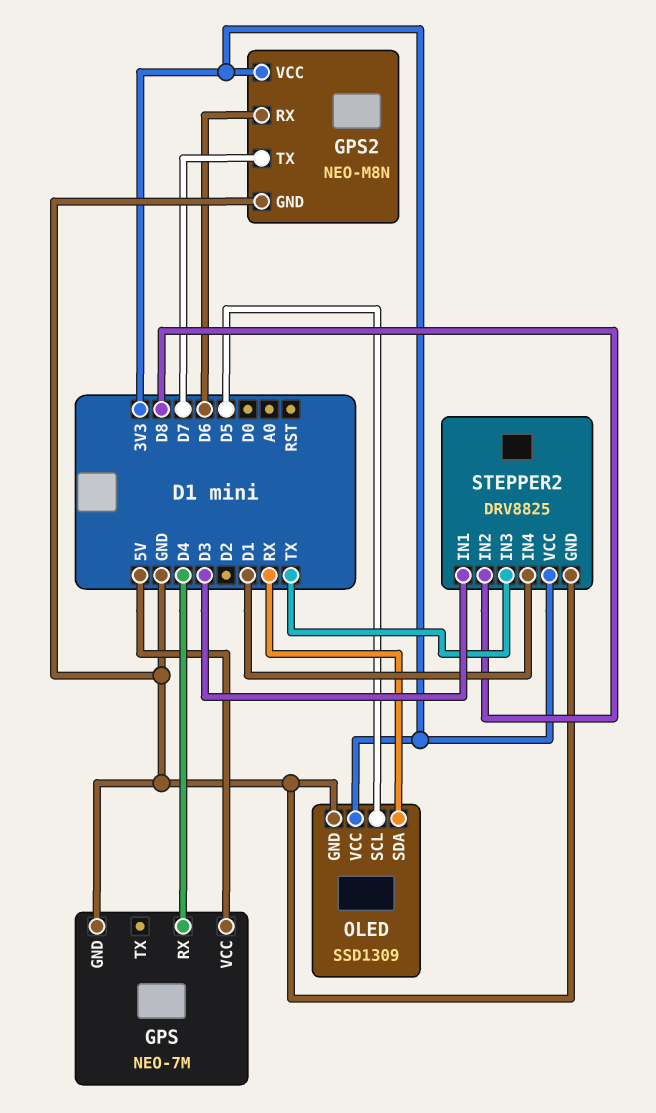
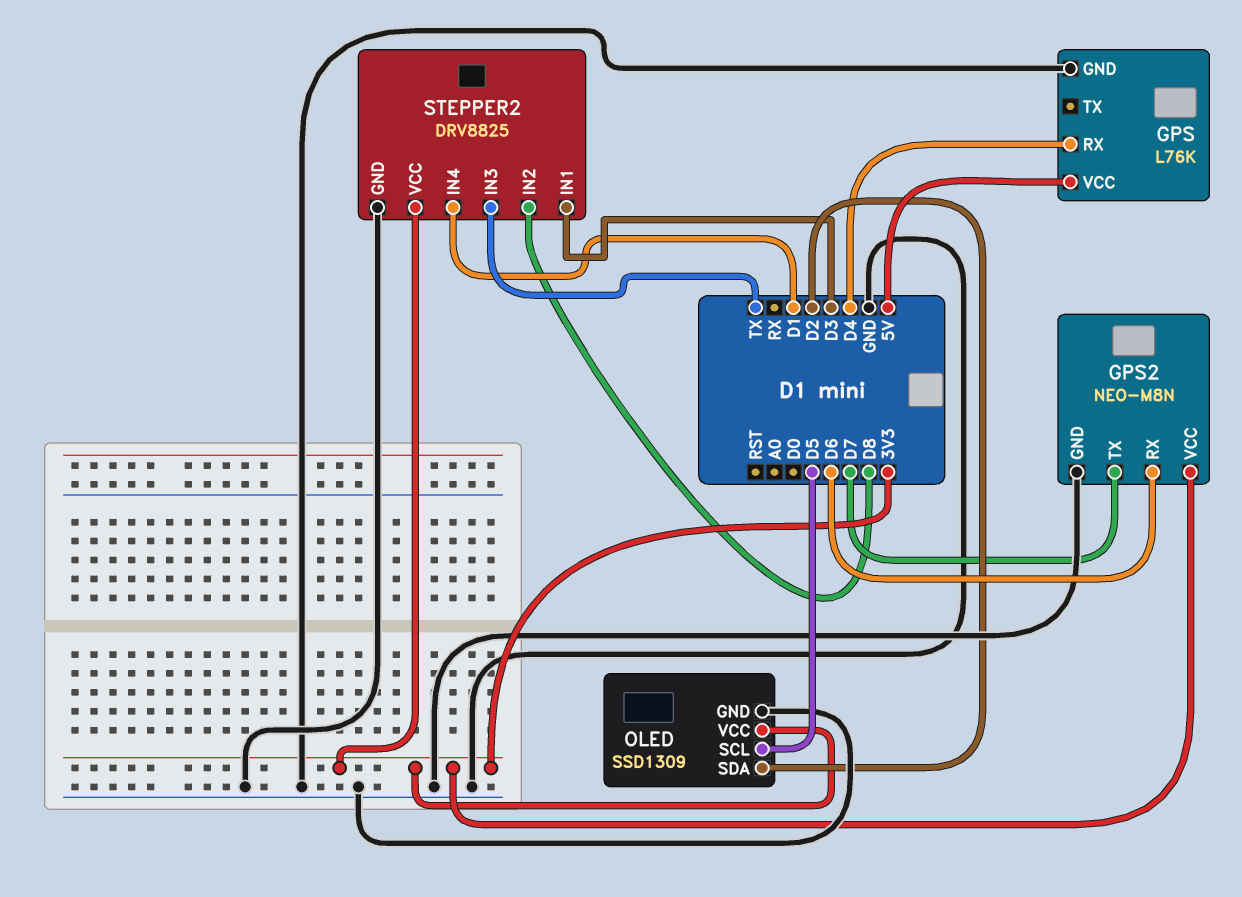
GPS: NEO-7M -> L76K
OLED pin SDA: RX -> D2

